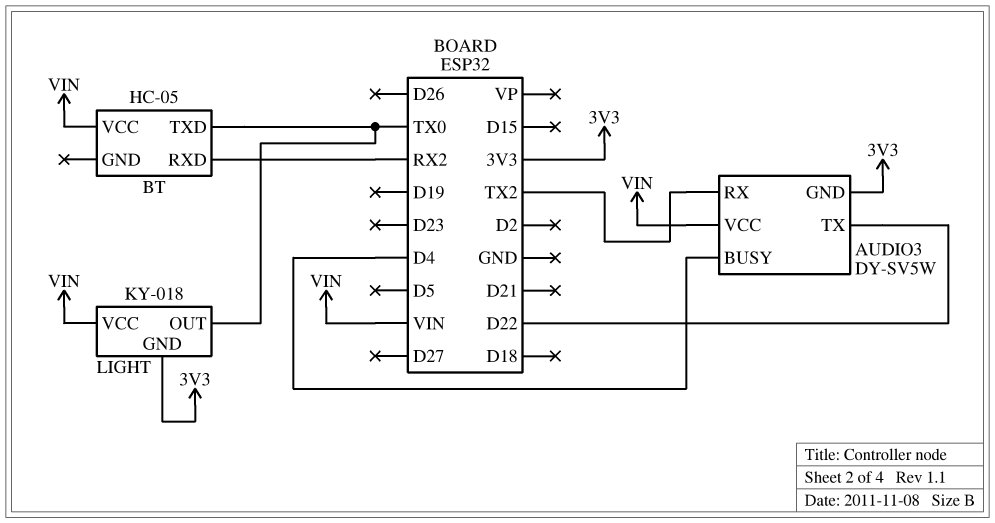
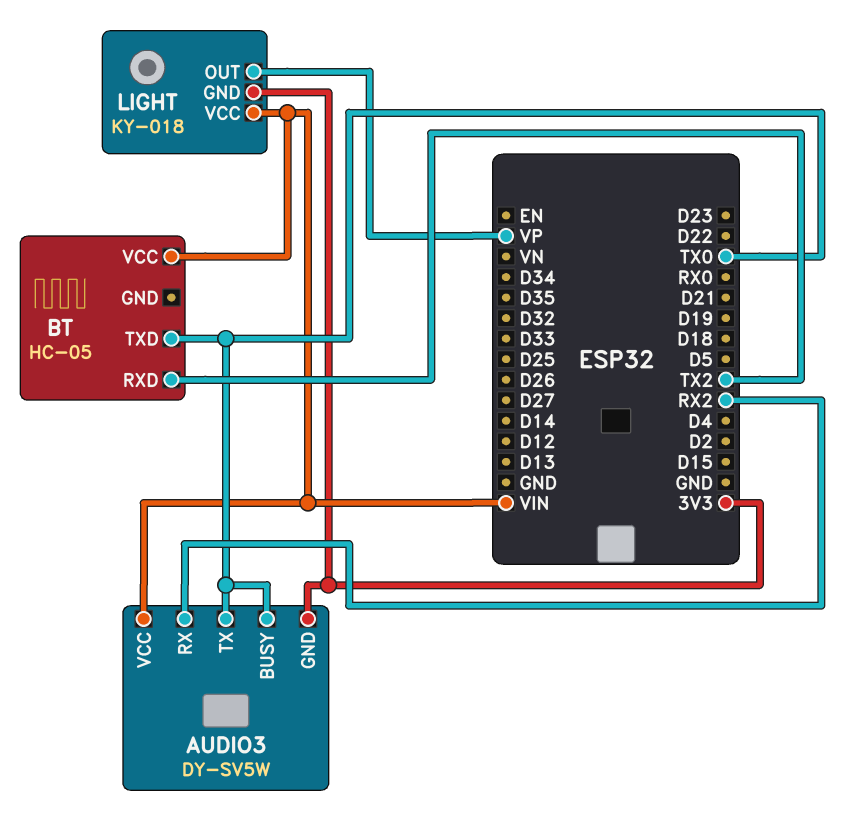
AUDIO3 pin BUSY: D4 -> TX0
AUDIO3 pin RX: TX2 -> RX2
AUDIO3 pin TX: D22 -> TX0
BT pin RXD: RX2 -> TX2
LIGHT pin OUT: TX0 -> VP

